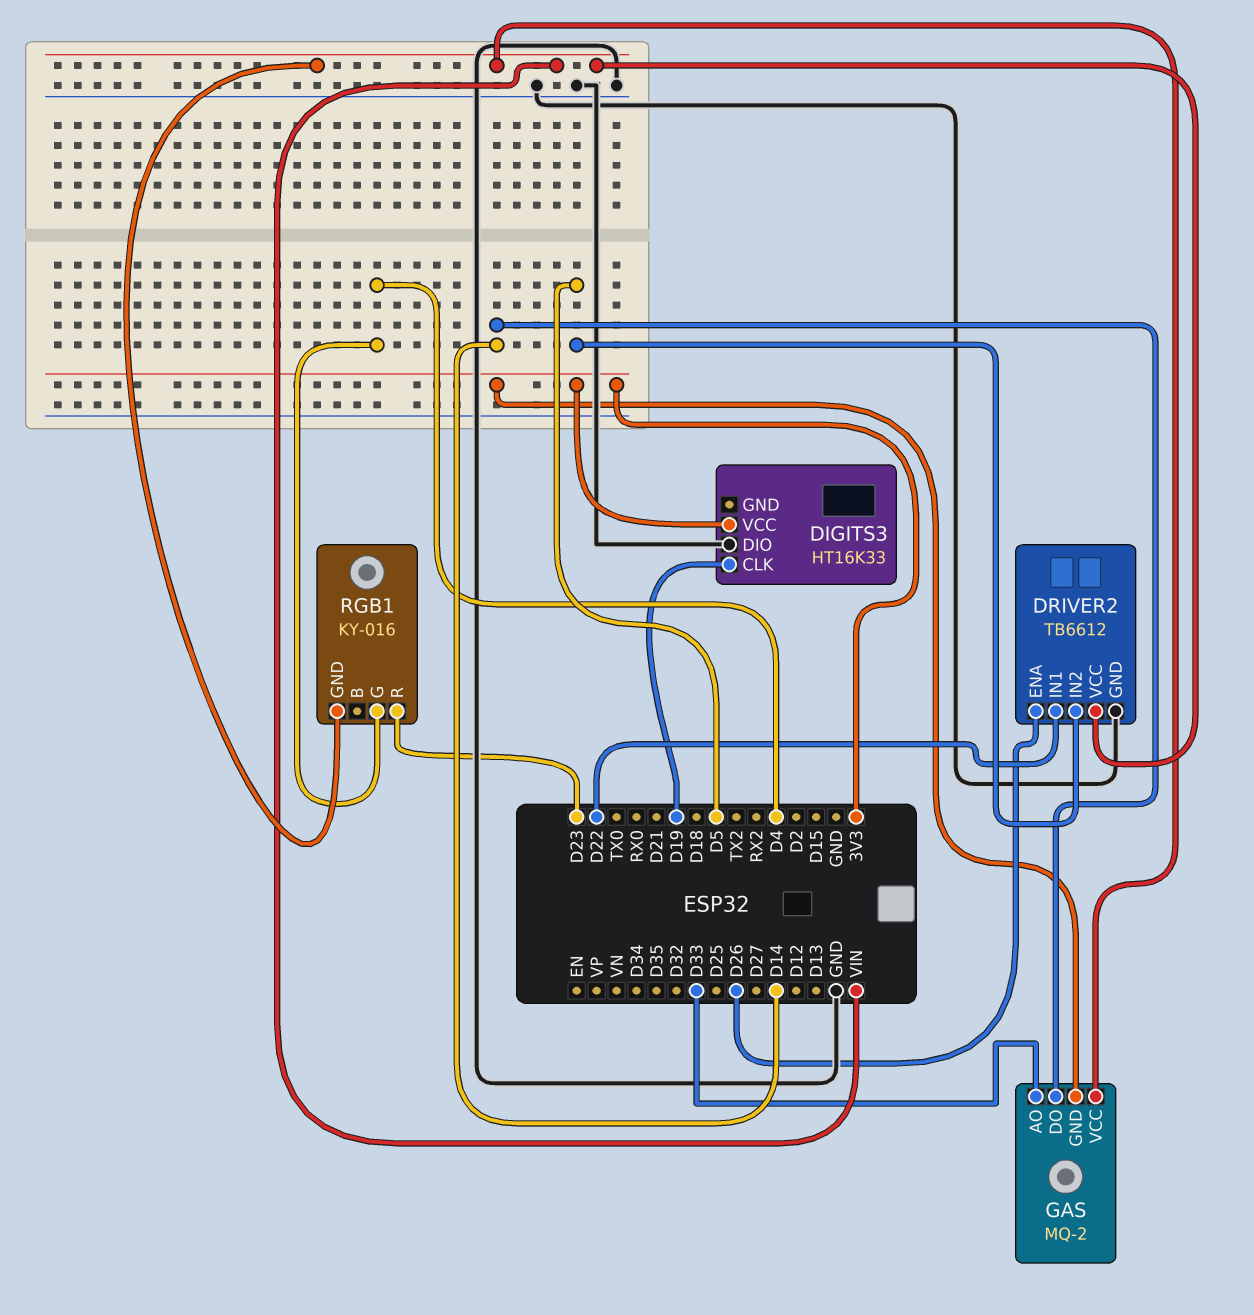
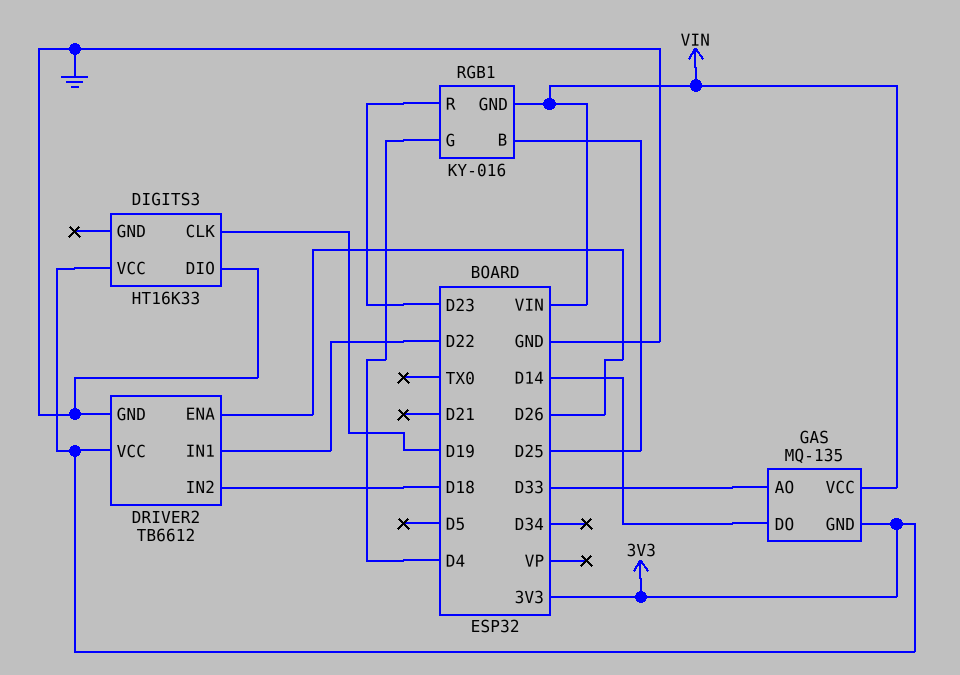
DRIVER2 pin IN2: D5 -> D18
DRIVER2 pin VCC: VIN -> 3V3
GAS: MQ-2 -> MQ-135
RGB1 pin B: none -> D25

